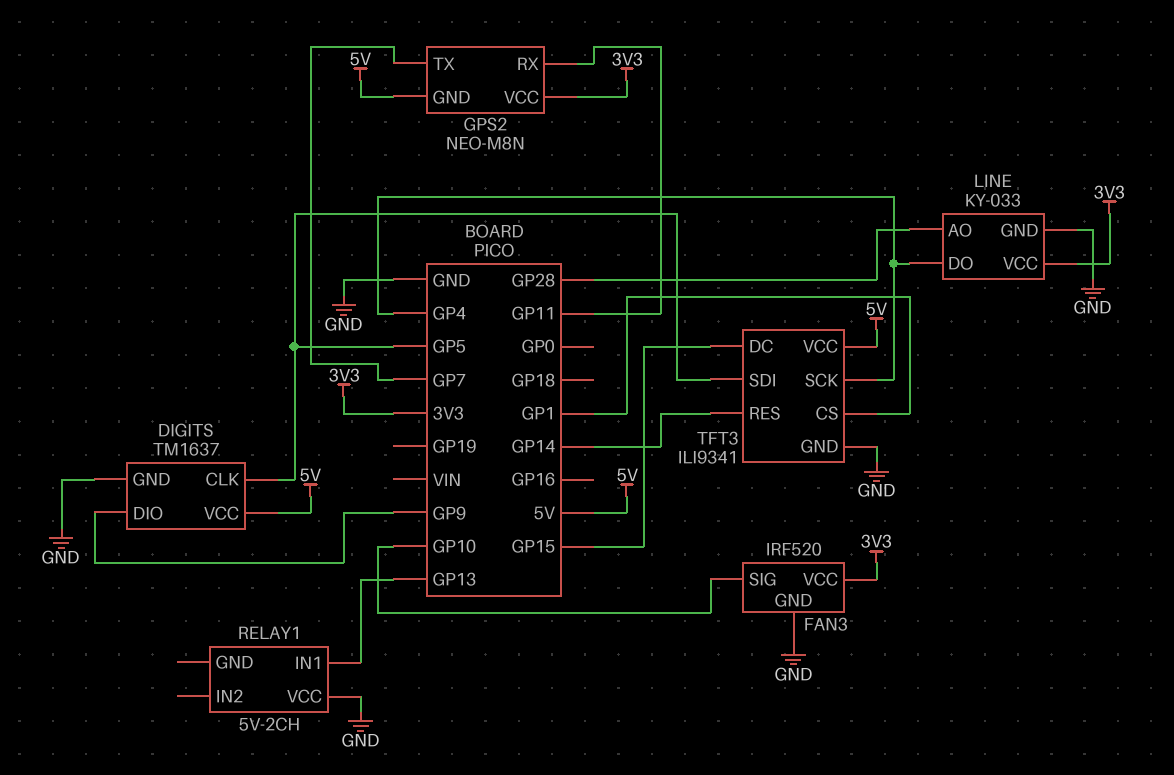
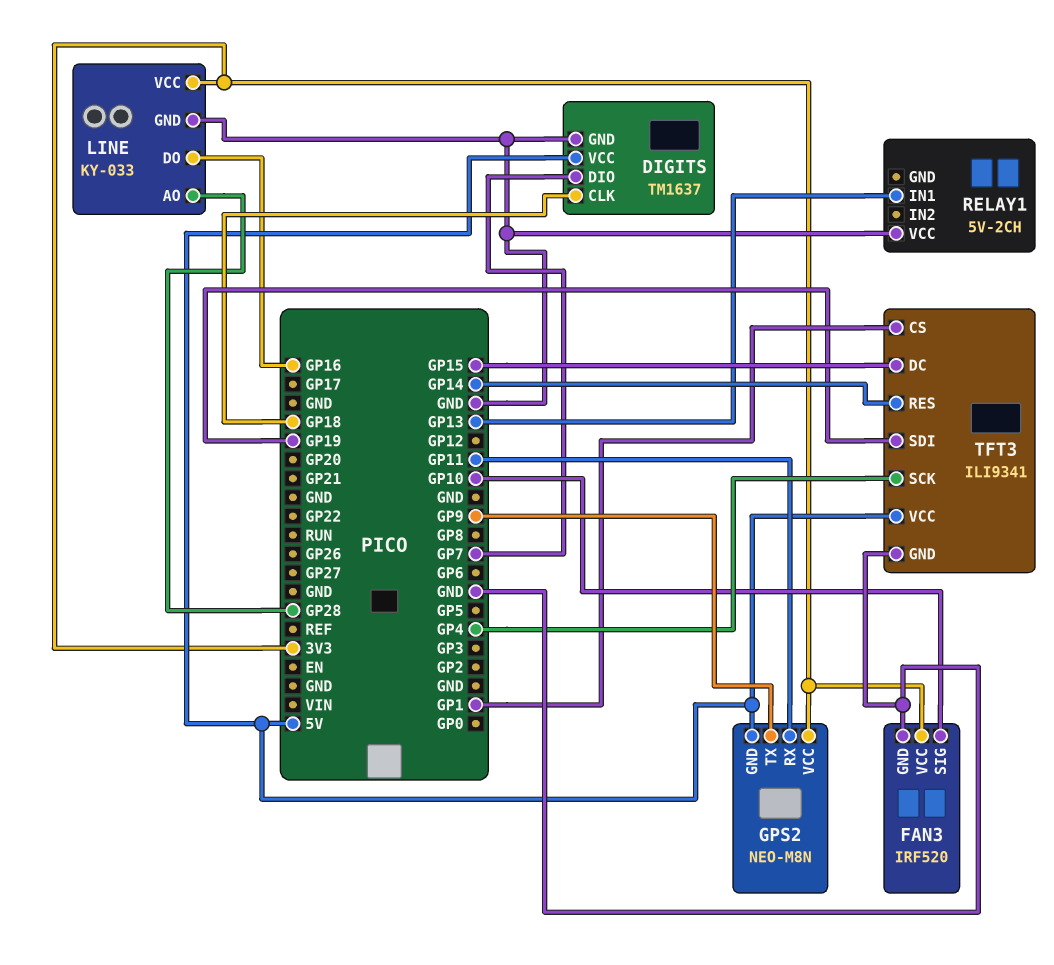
DIGITS pin CLK: GP5 -> GP18
DIGITS pin DIO: GP9 -> GP7
GPS2 pin TX: GP7 -> GP9
LINE pin DO: GP4 -> GP16
TFT3 pin SDI: GP5 -> GP19

